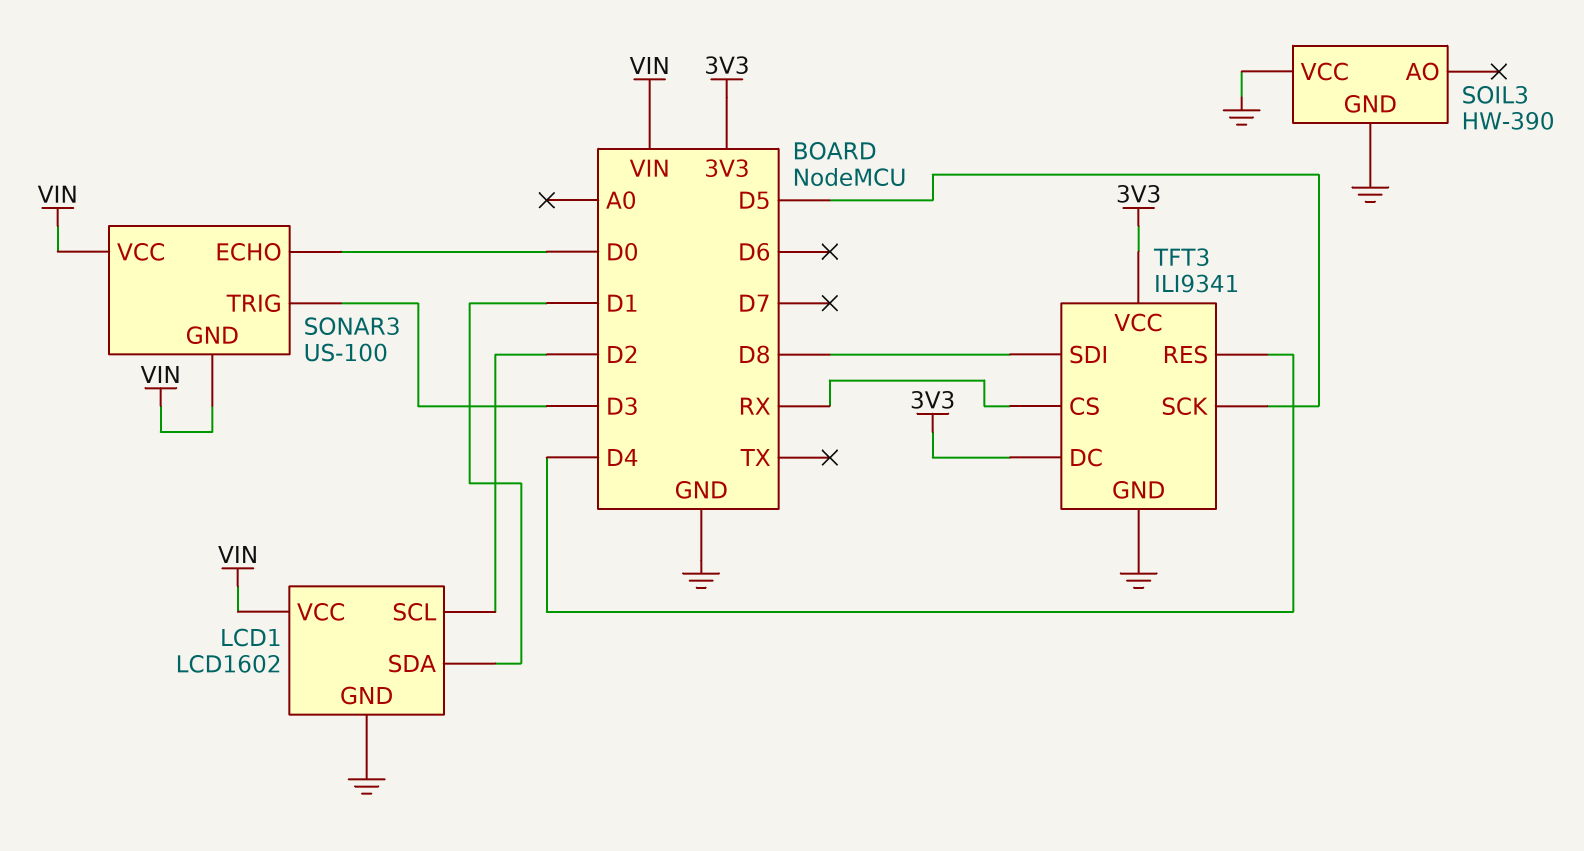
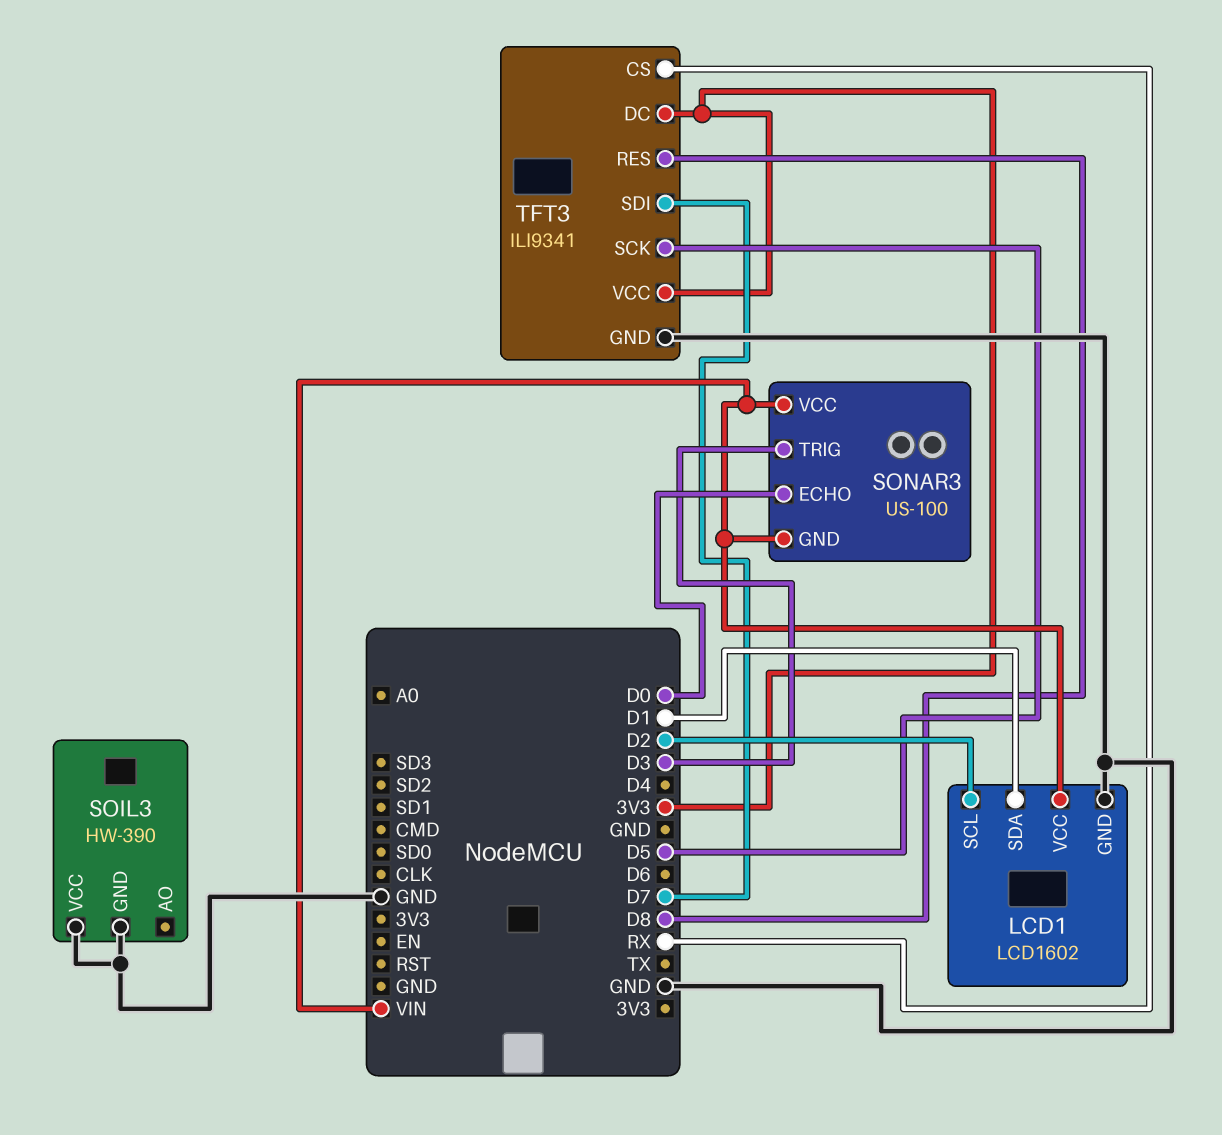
TFT3 pin RES: D4 -> D8
TFT3 pin SDI: D8 -> D7

